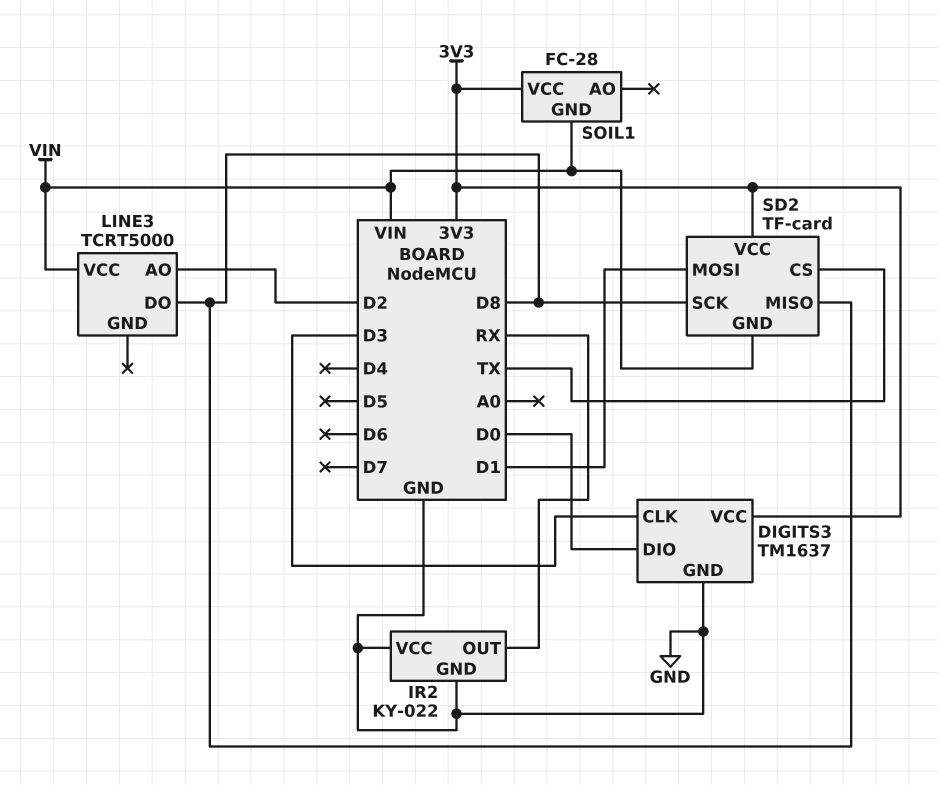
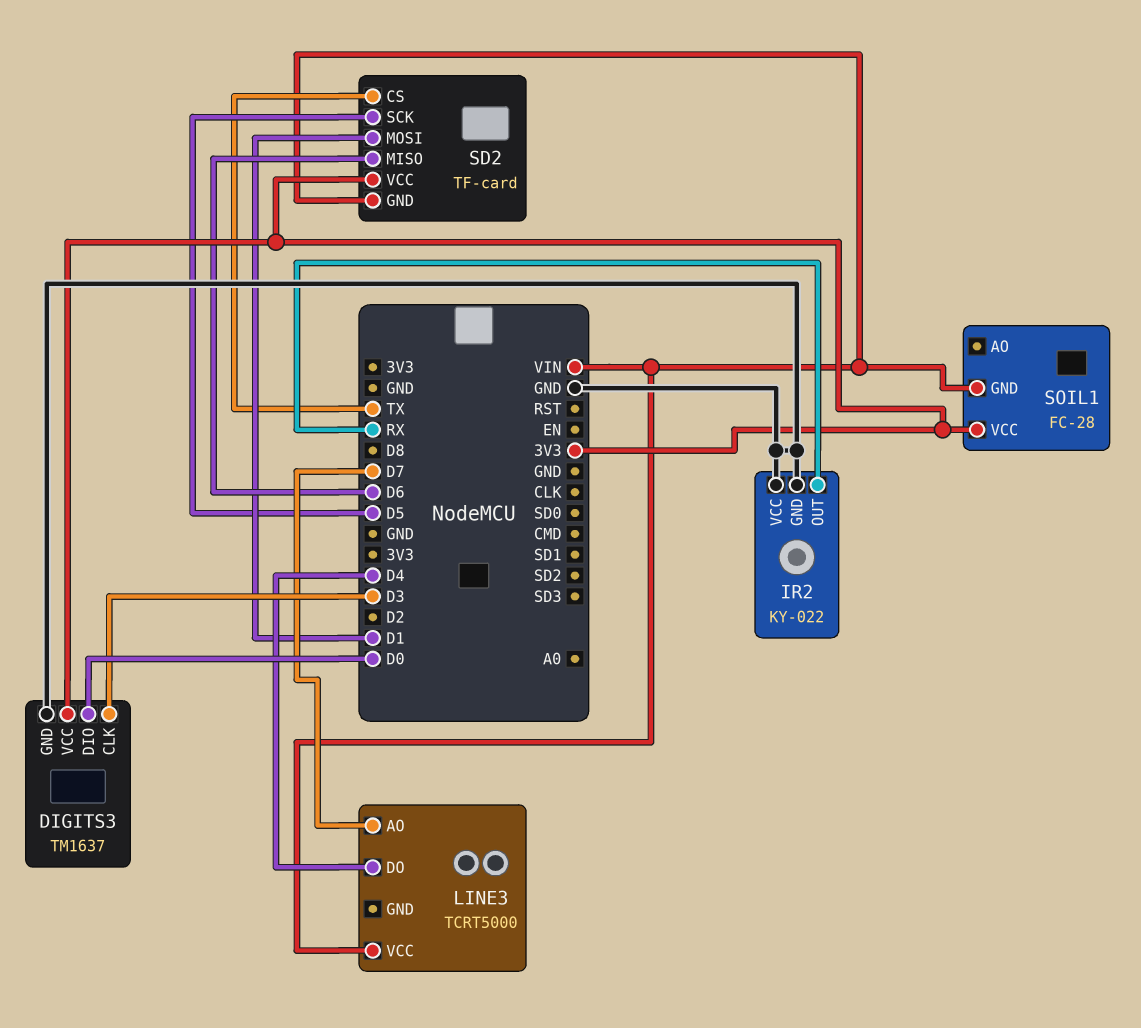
LINE3 pin AO: D2 -> D7
LINE3 pin DO: D8 -> D4
SD2 pin MISO: D8 -> D6
SD2 pin SCK: D8 -> D5

